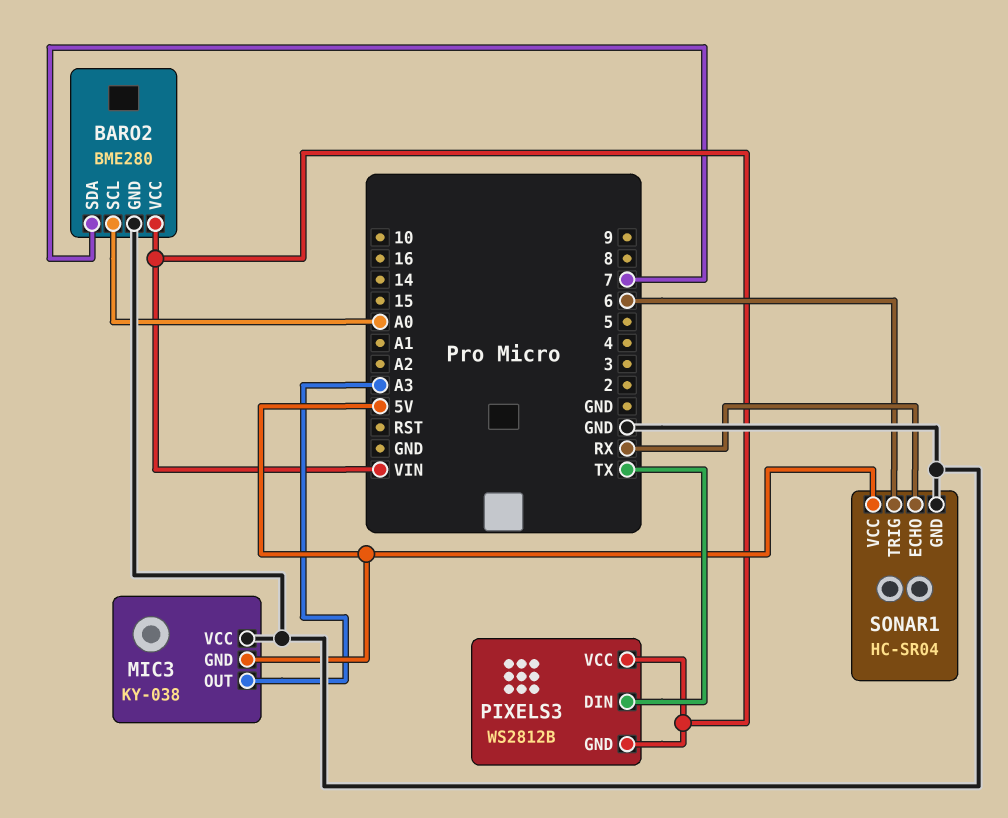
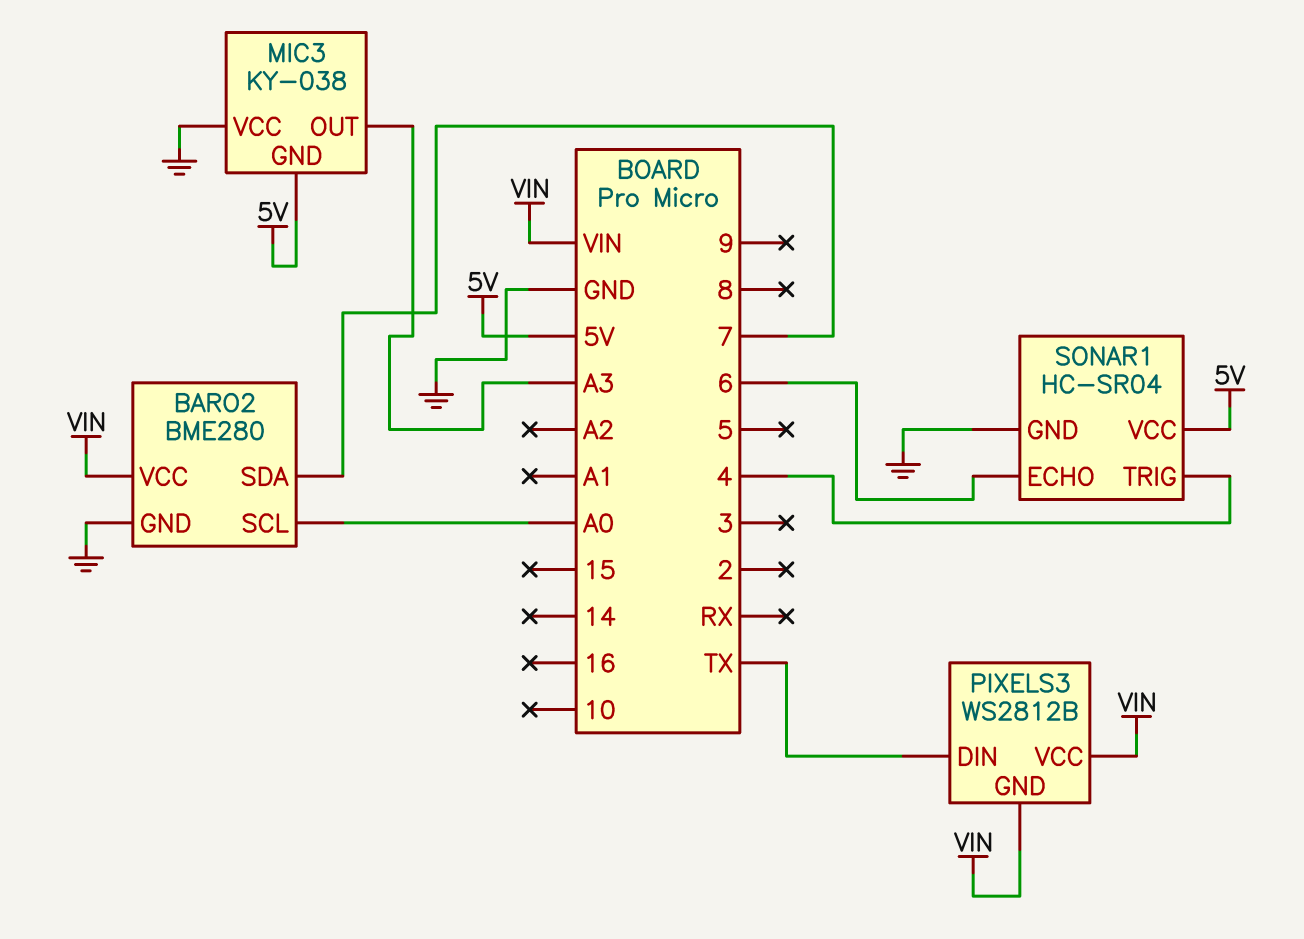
SONAR1 pin ECHO: RX -> 6
SONAR1 pin TRIG: 6 -> 4

